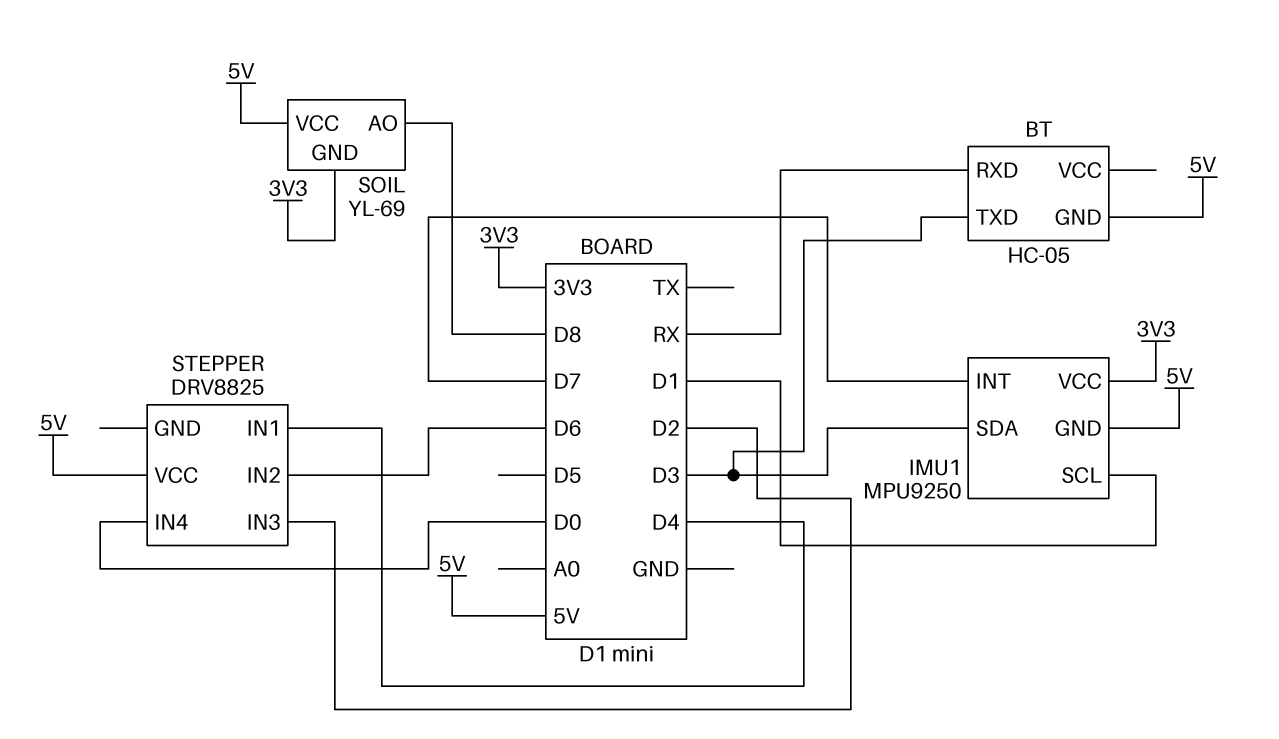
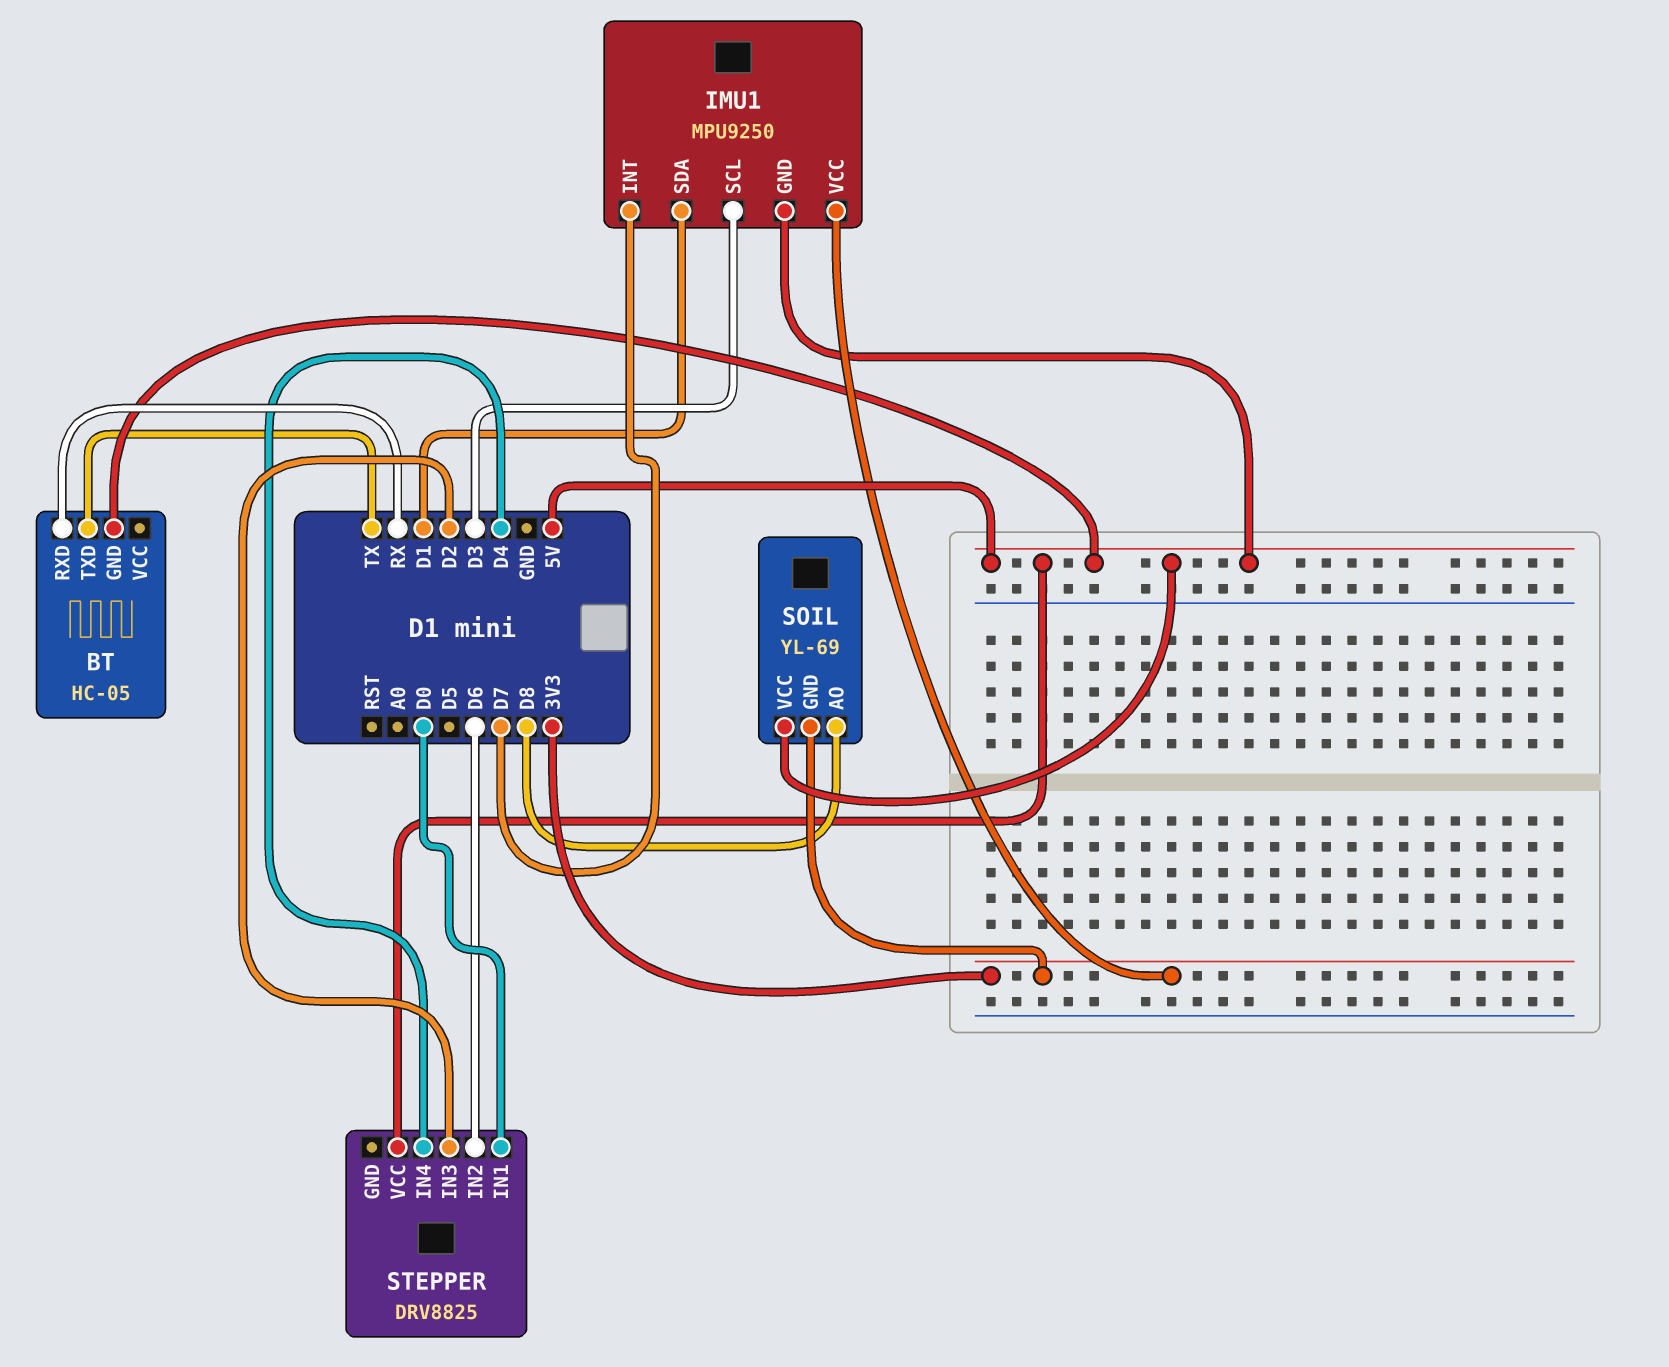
BT pin TXD: D3 -> TX
IMU1 pin SCL: D1 -> D3
IMU1 pin SDA: D3 -> D1
STEPPER pin IN1: D4 -> D0
STEPPER pin IN4: D0 -> D4

